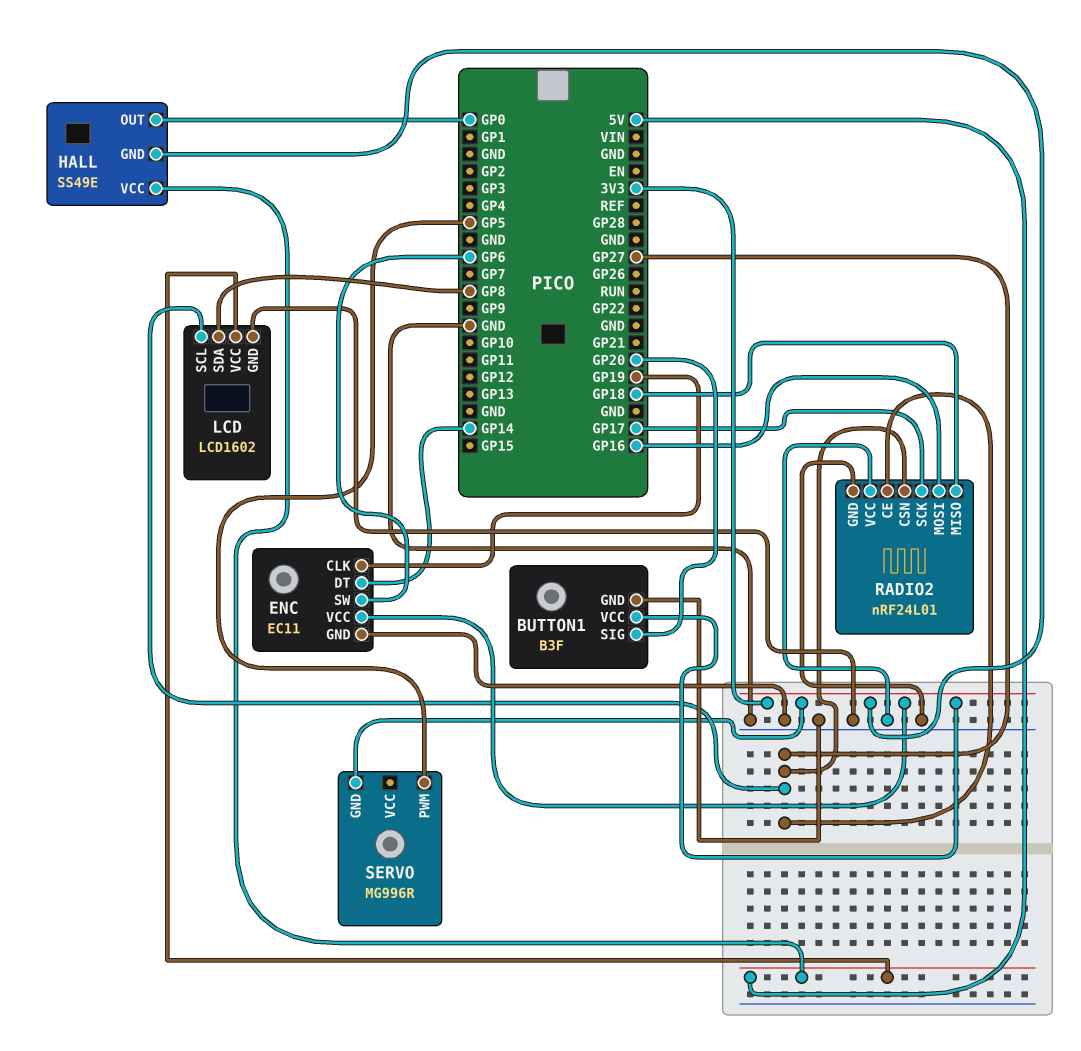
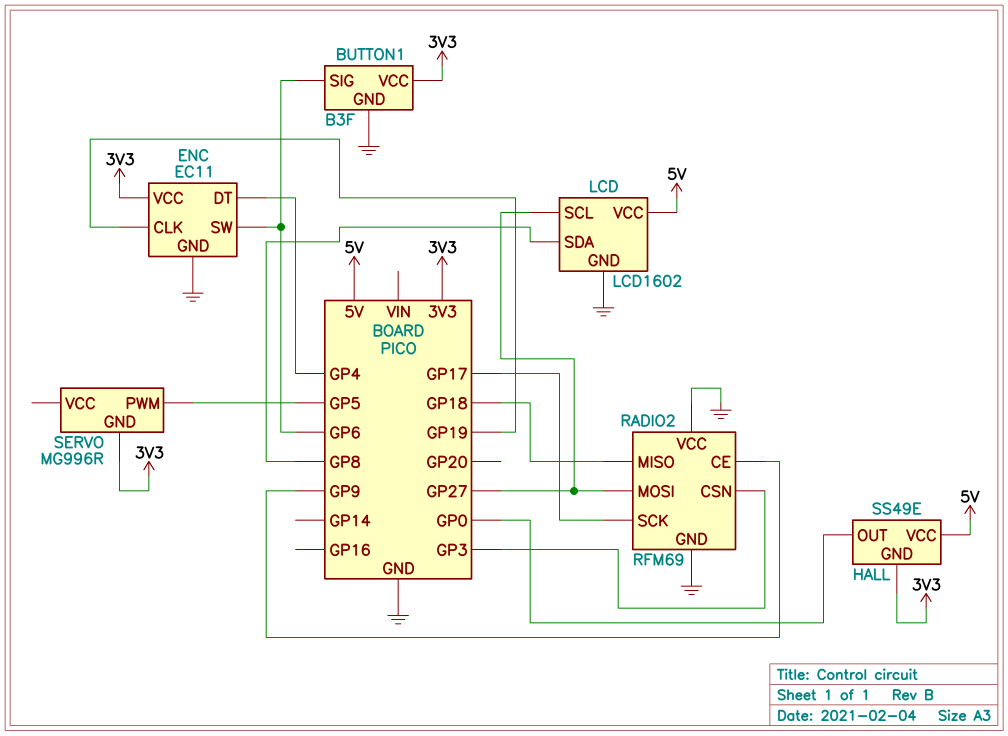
BUTTON1 pin SIG: GP20 -> GP6
ENC pin DT: GP14 -> GP4
RADIO2: nRF24L01 -> RFM69
RADIO2 pin CE: GP27 -> GP9
RADIO2 pin CSN: GP27 -> GP3
RADIO2 pin MOSI: GP16 -> GP27

